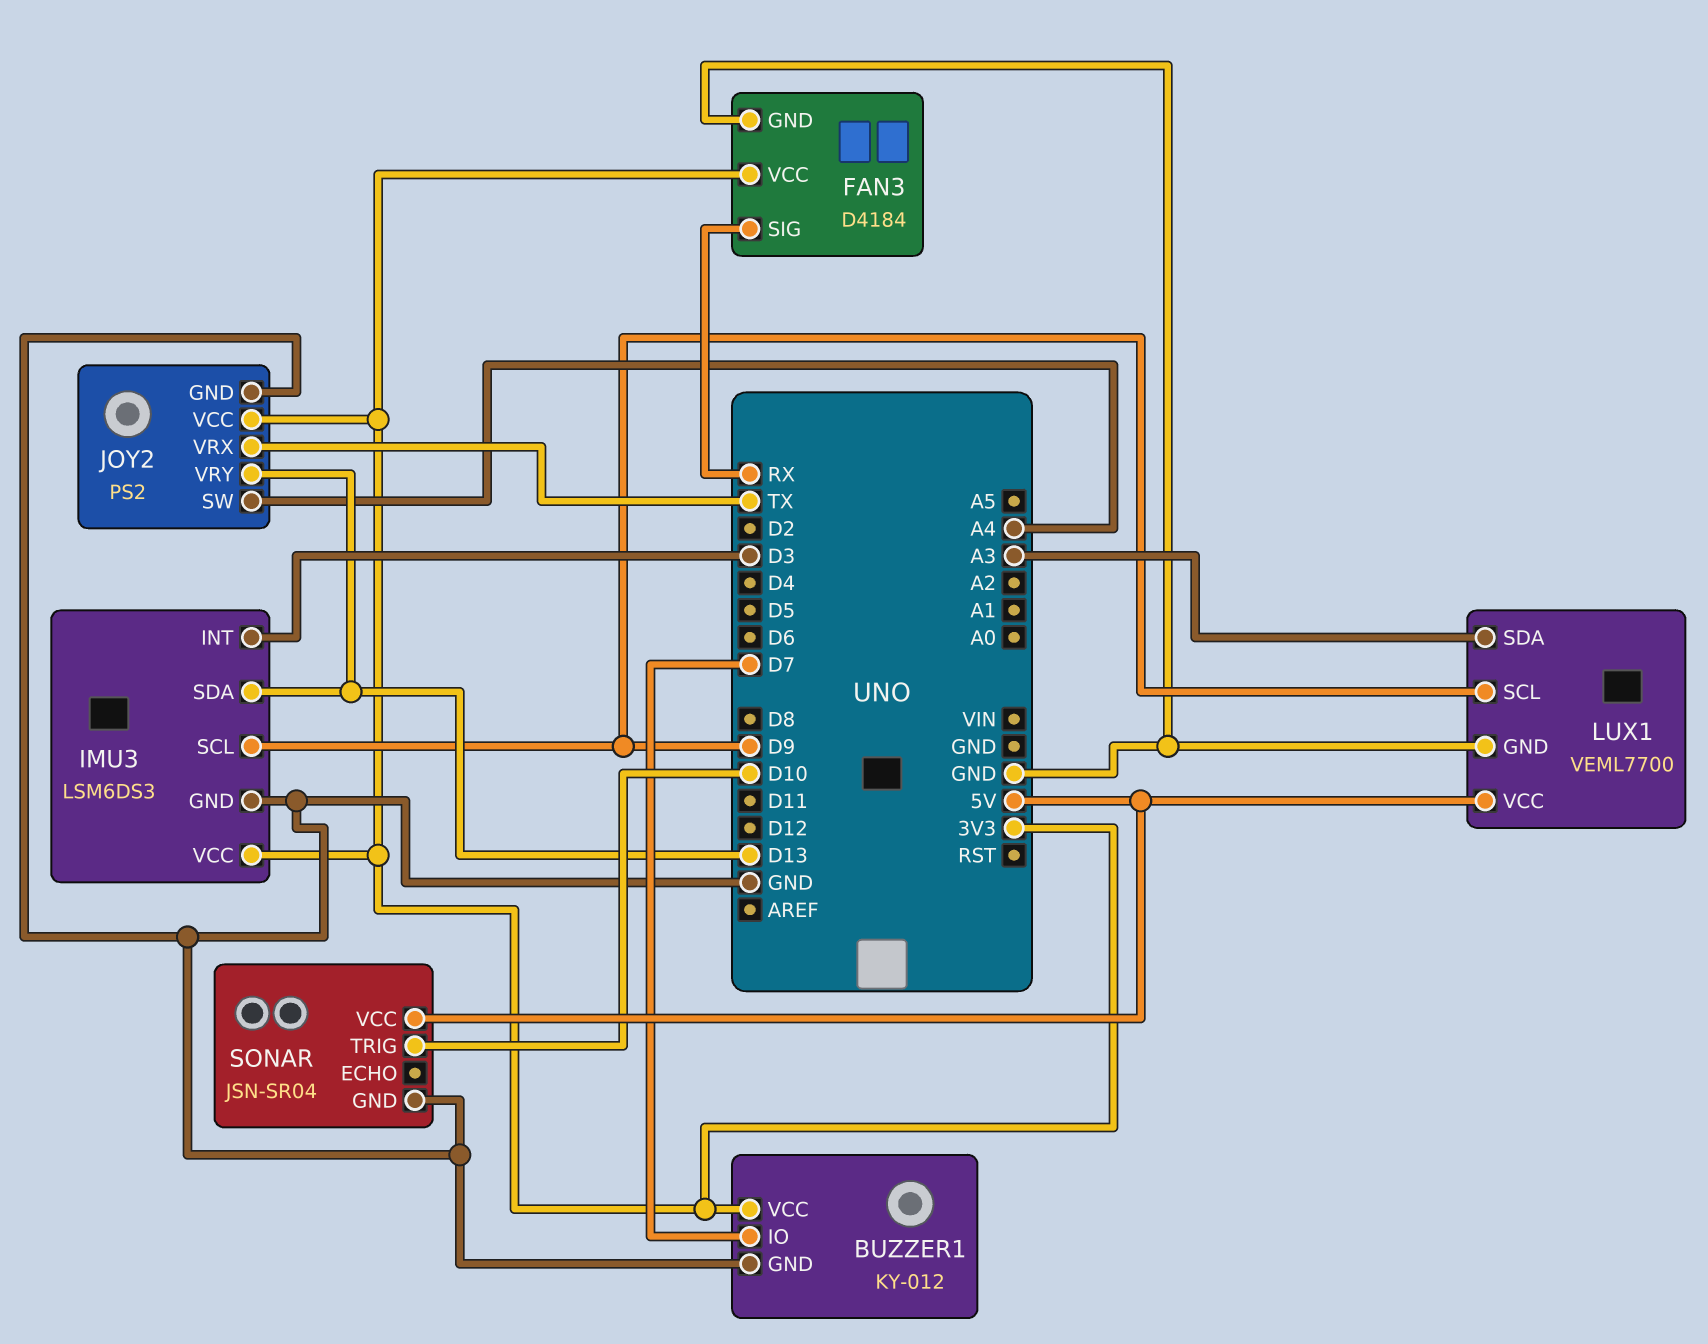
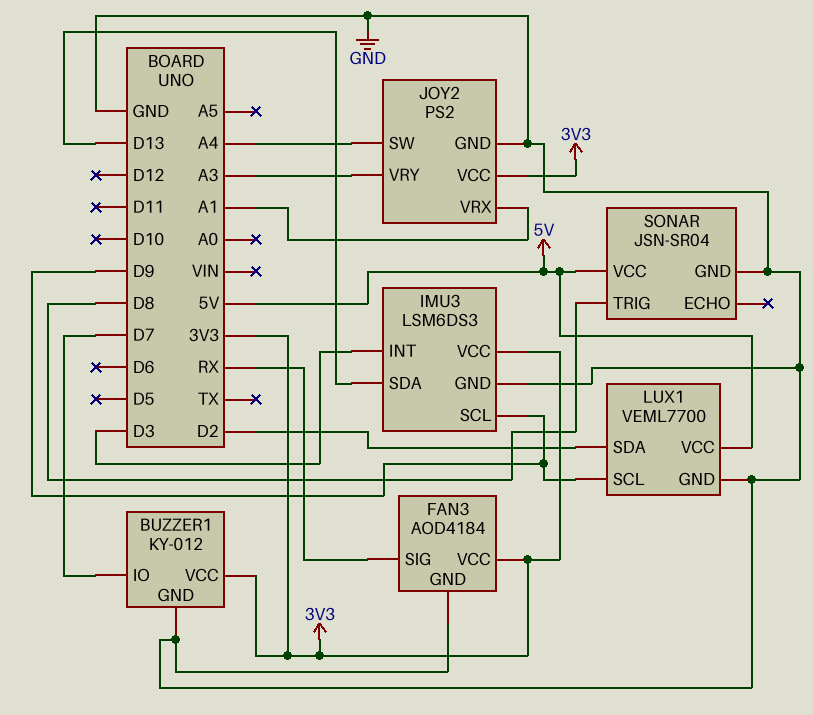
FAN3: D4184 -> AOD4184
JOY2 pin VRX: TX -> A1
JOY2 pin VRY: D13 -> A3
LUX1 pin SDA: A3 -> D2
SONAR pin TRIG: D10 -> D8

